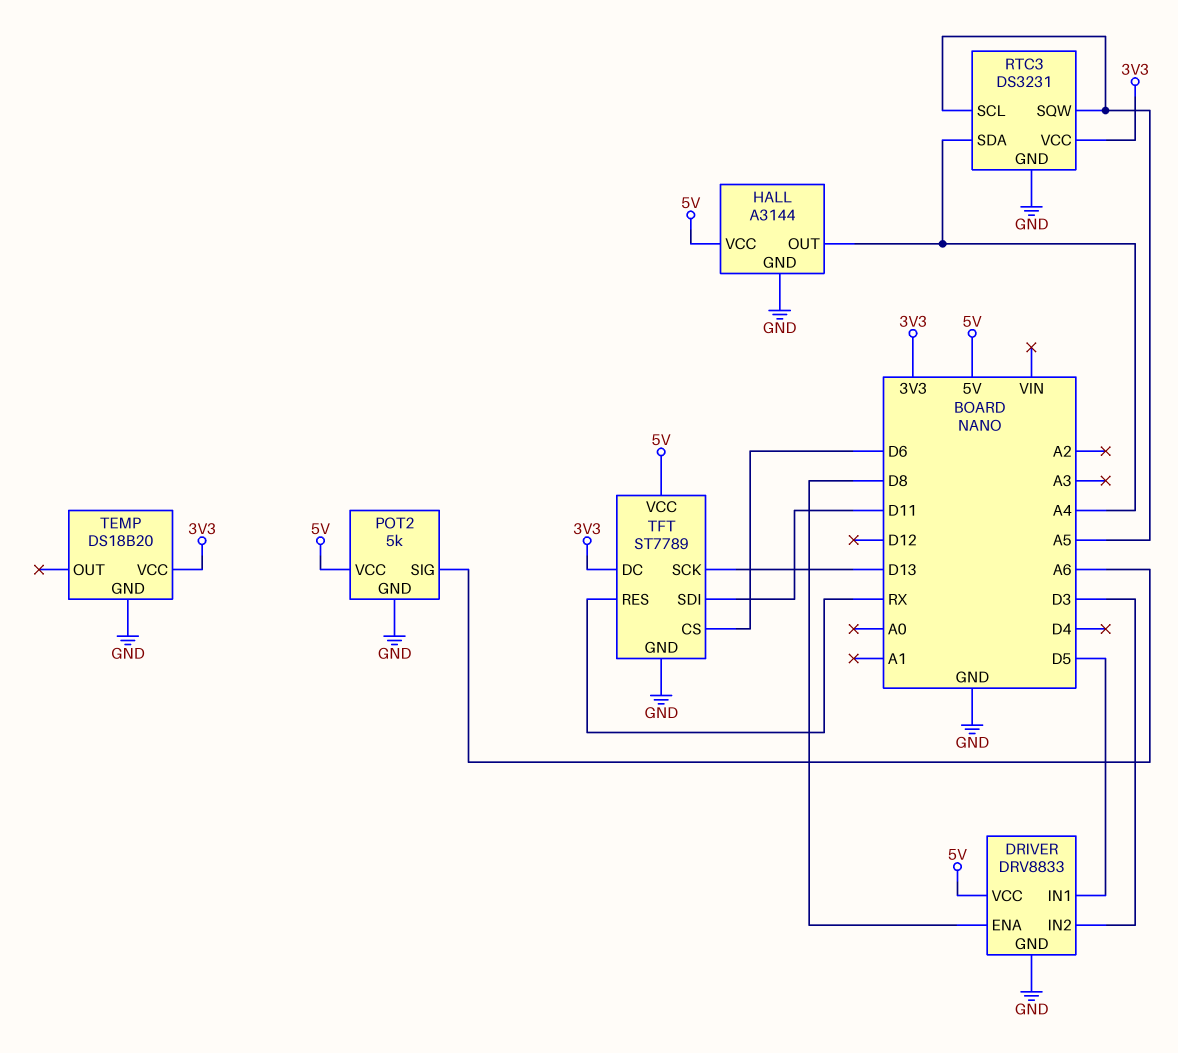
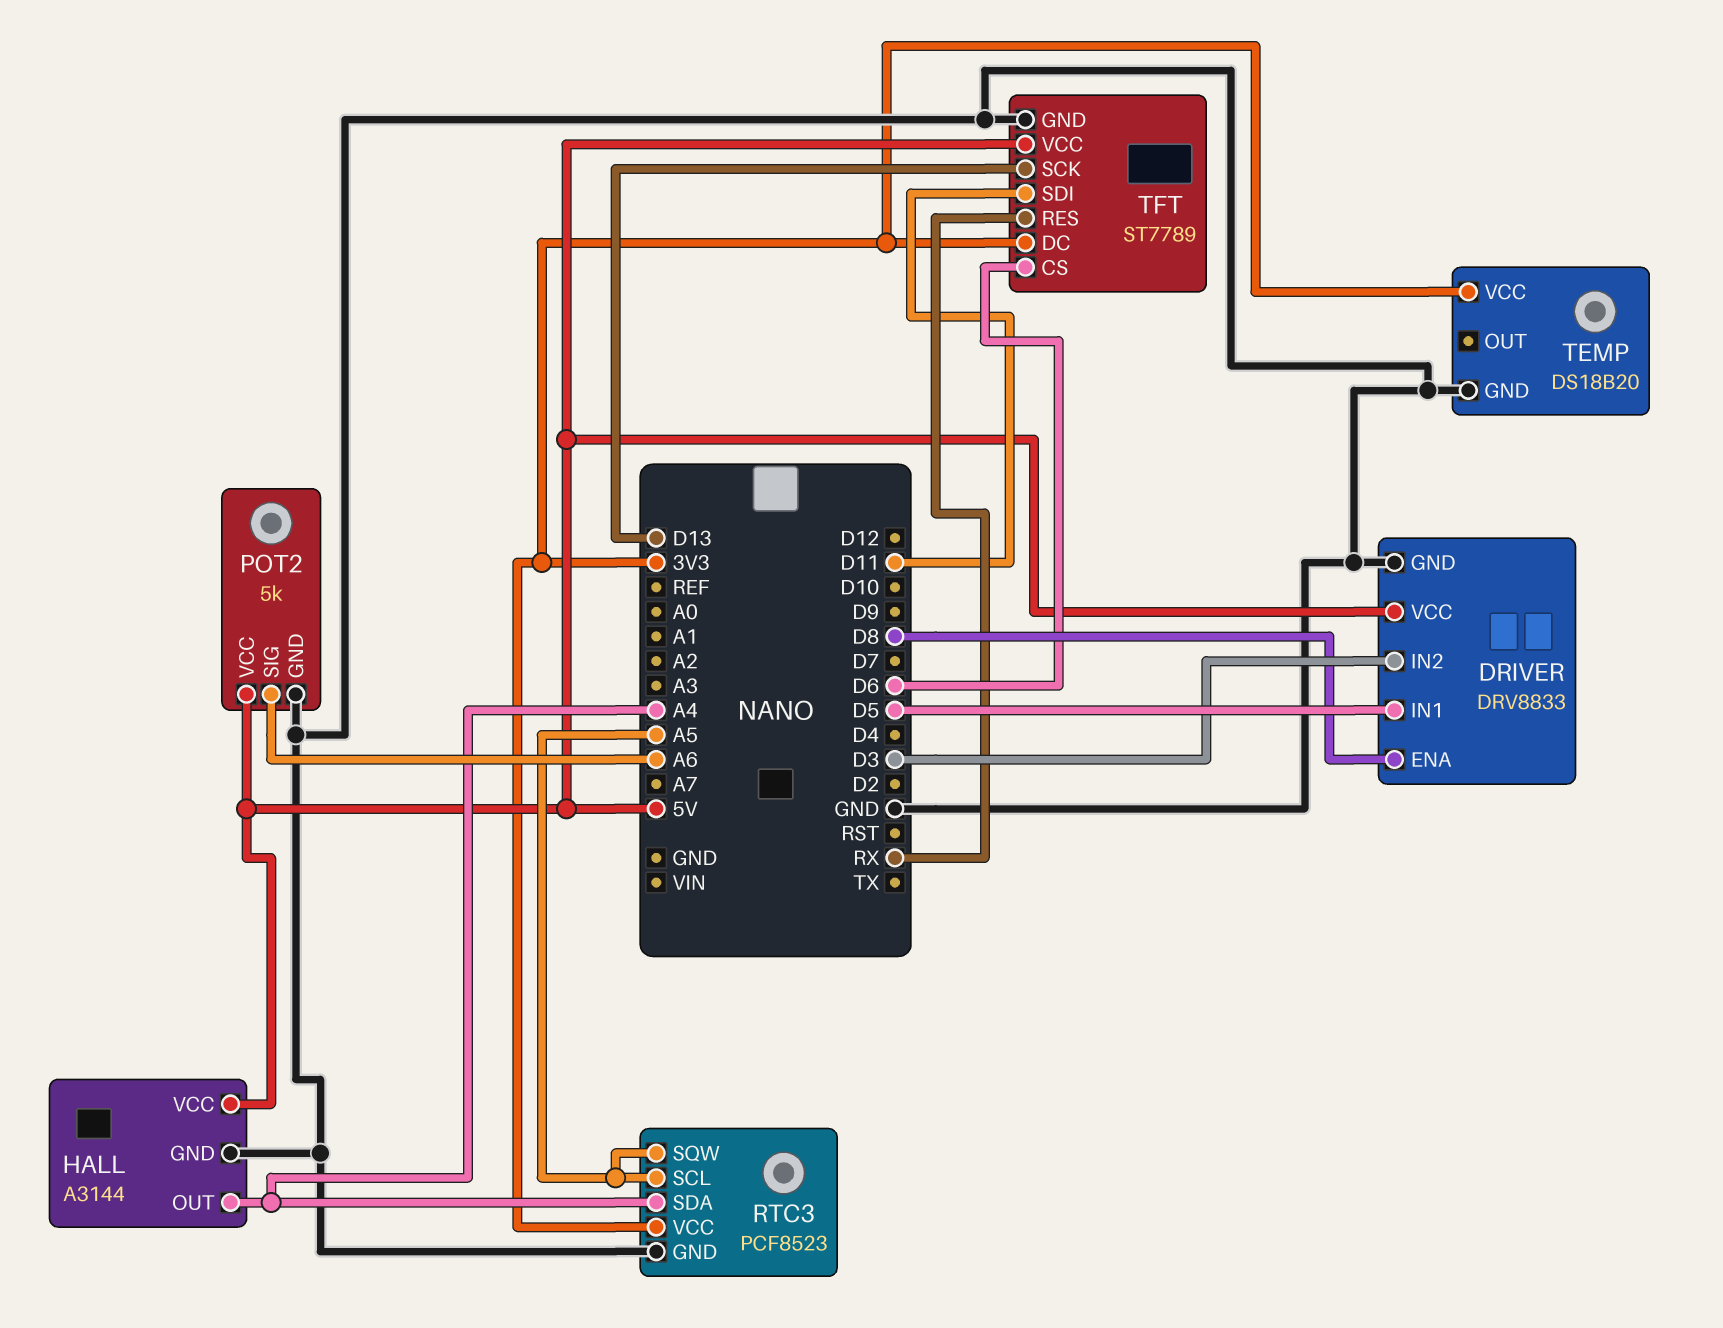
RTC3: DS3231 -> PCF8523

